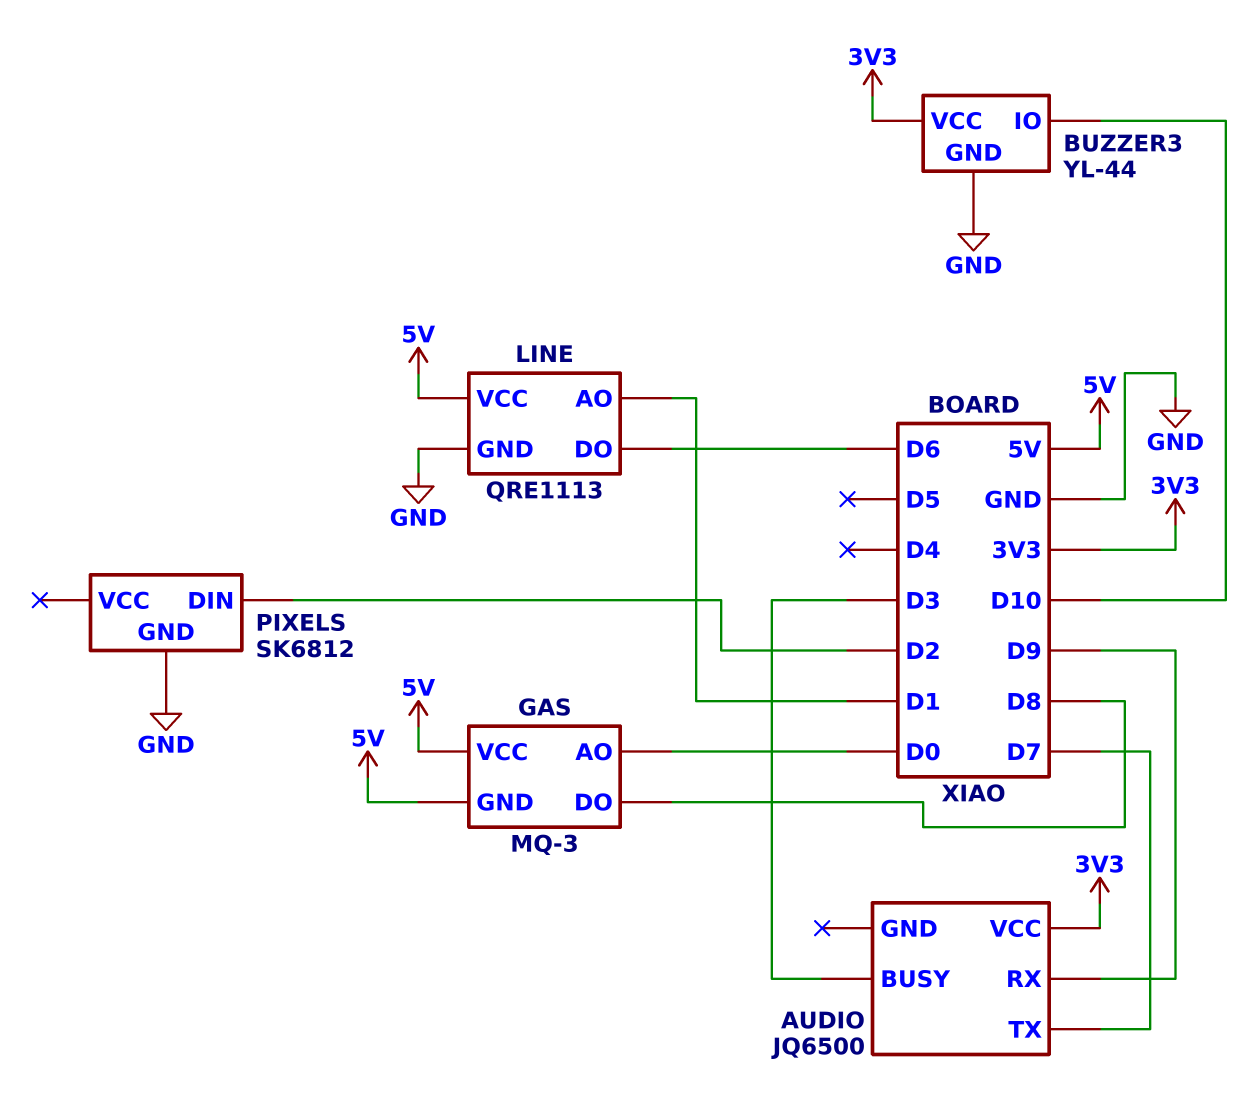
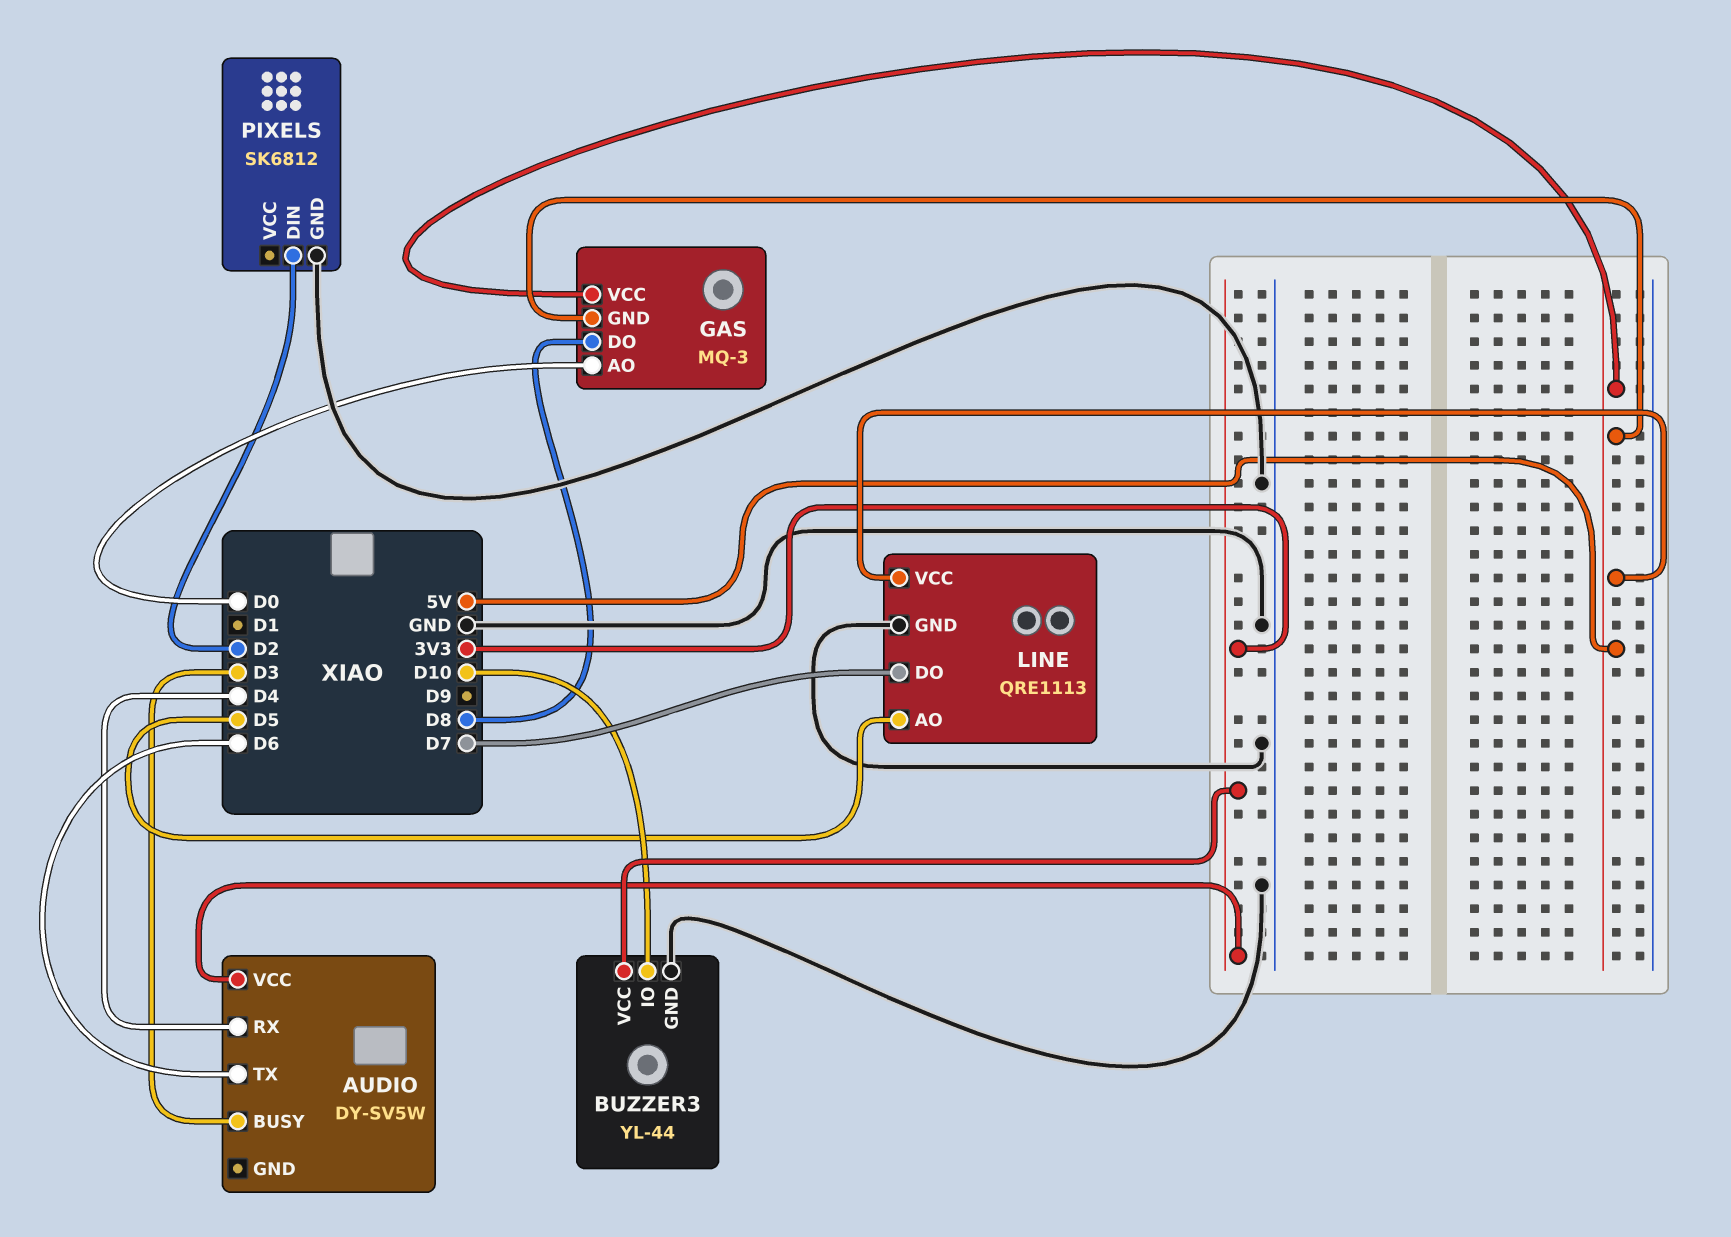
AUDIO: JQ6500 -> DY-SV5W
AUDIO pin RX: D9 -> D4
AUDIO pin TX: D7 -> D6
LINE pin AO: D1 -> D5
LINE pin DO: D6 -> D7

